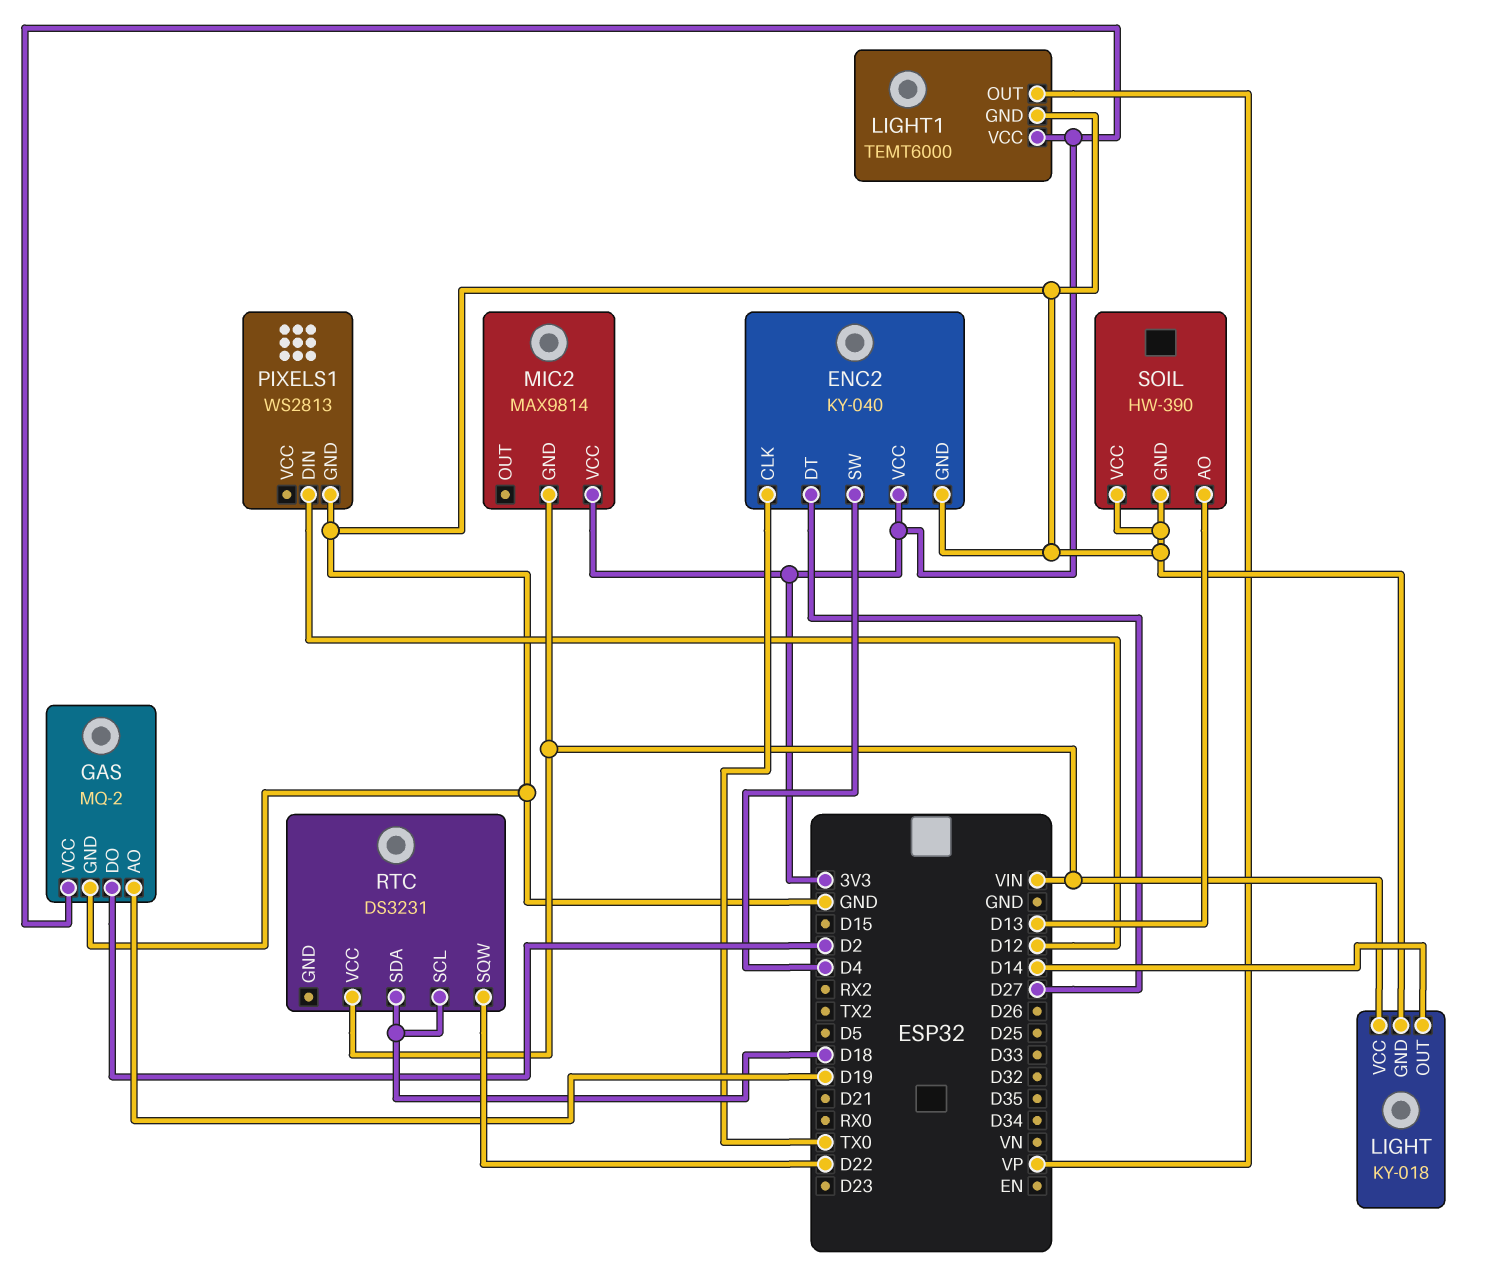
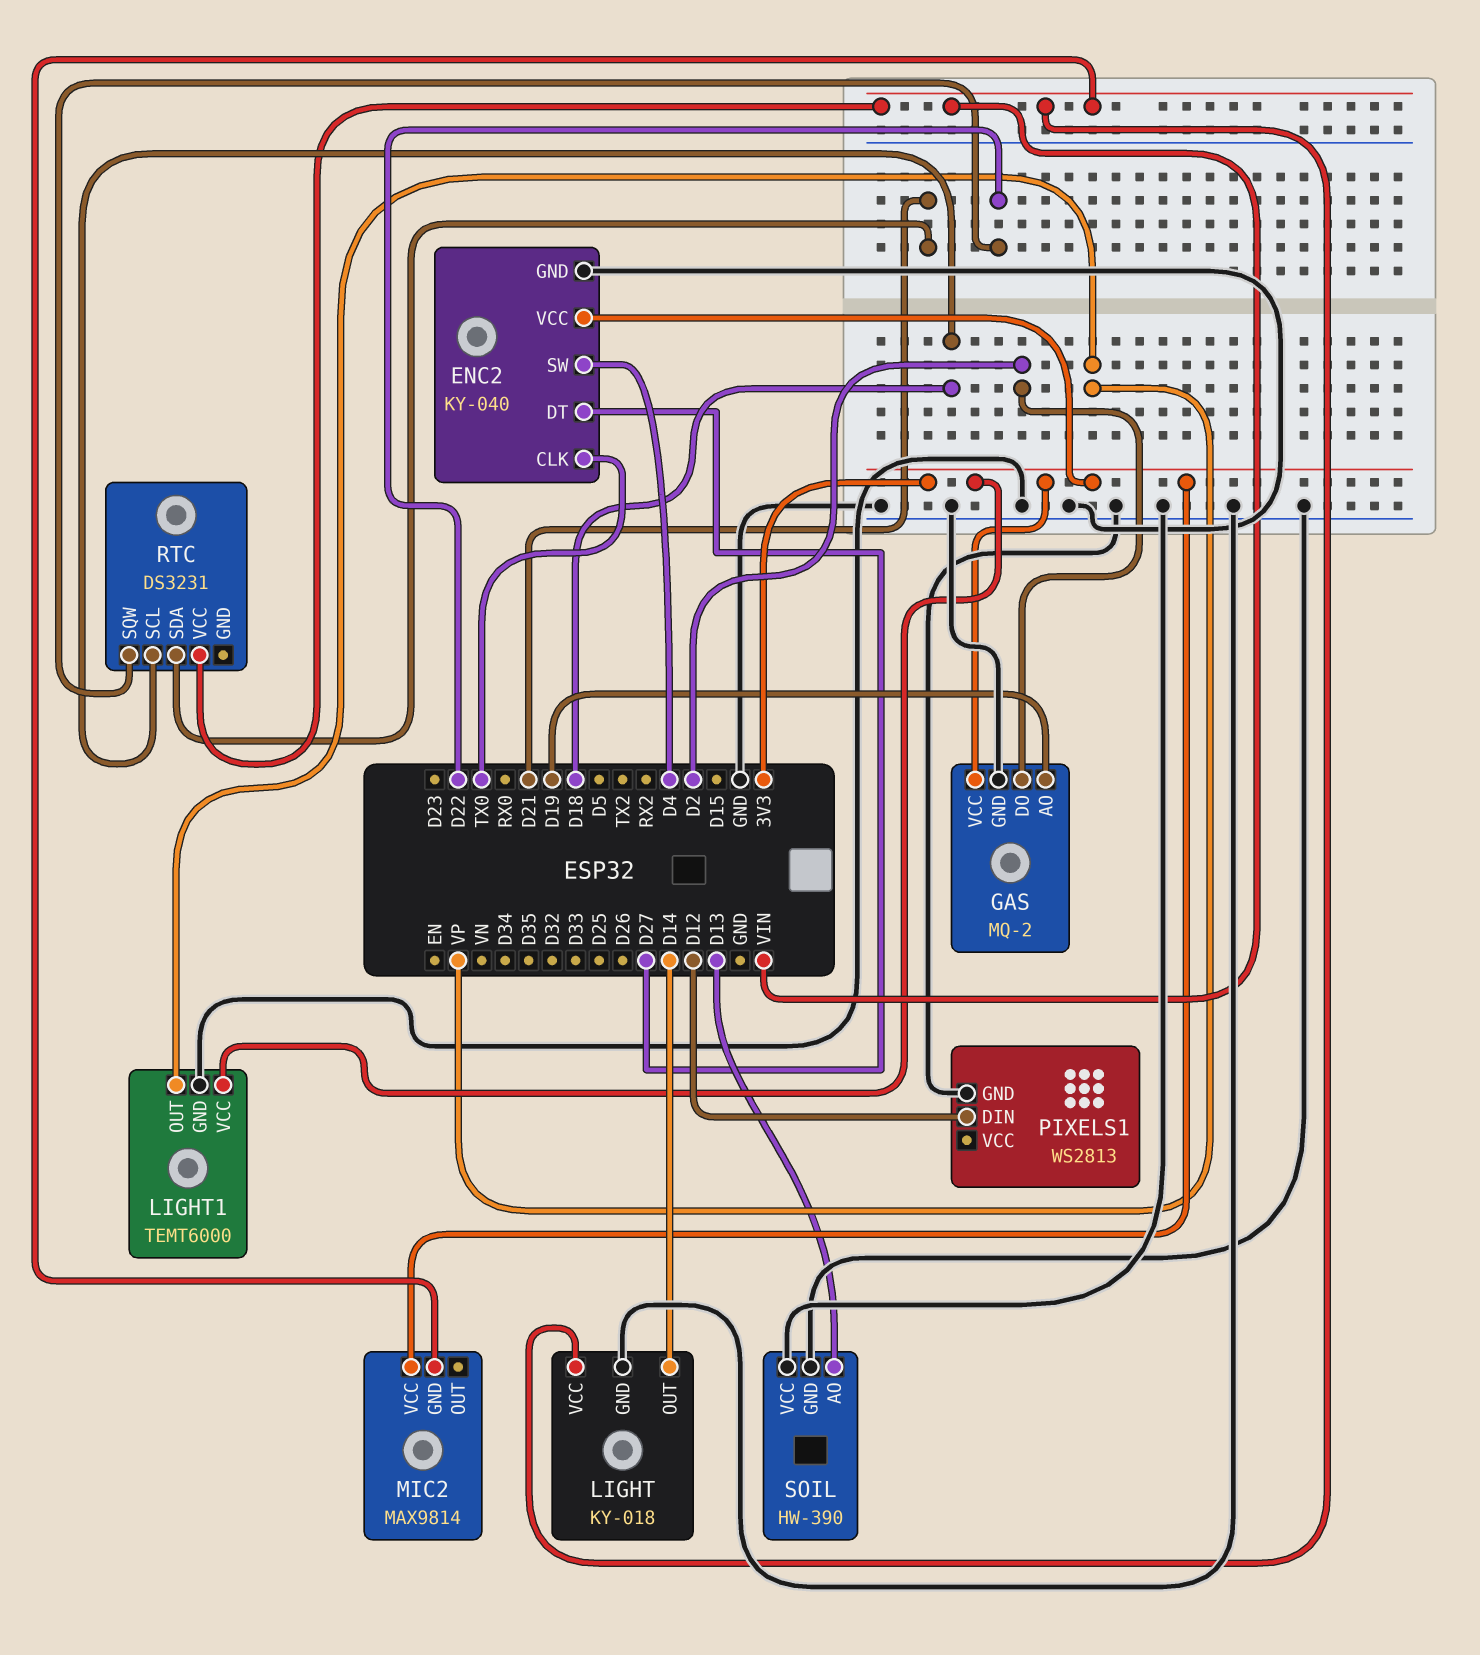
RTC pin SDA: D18 -> D21

